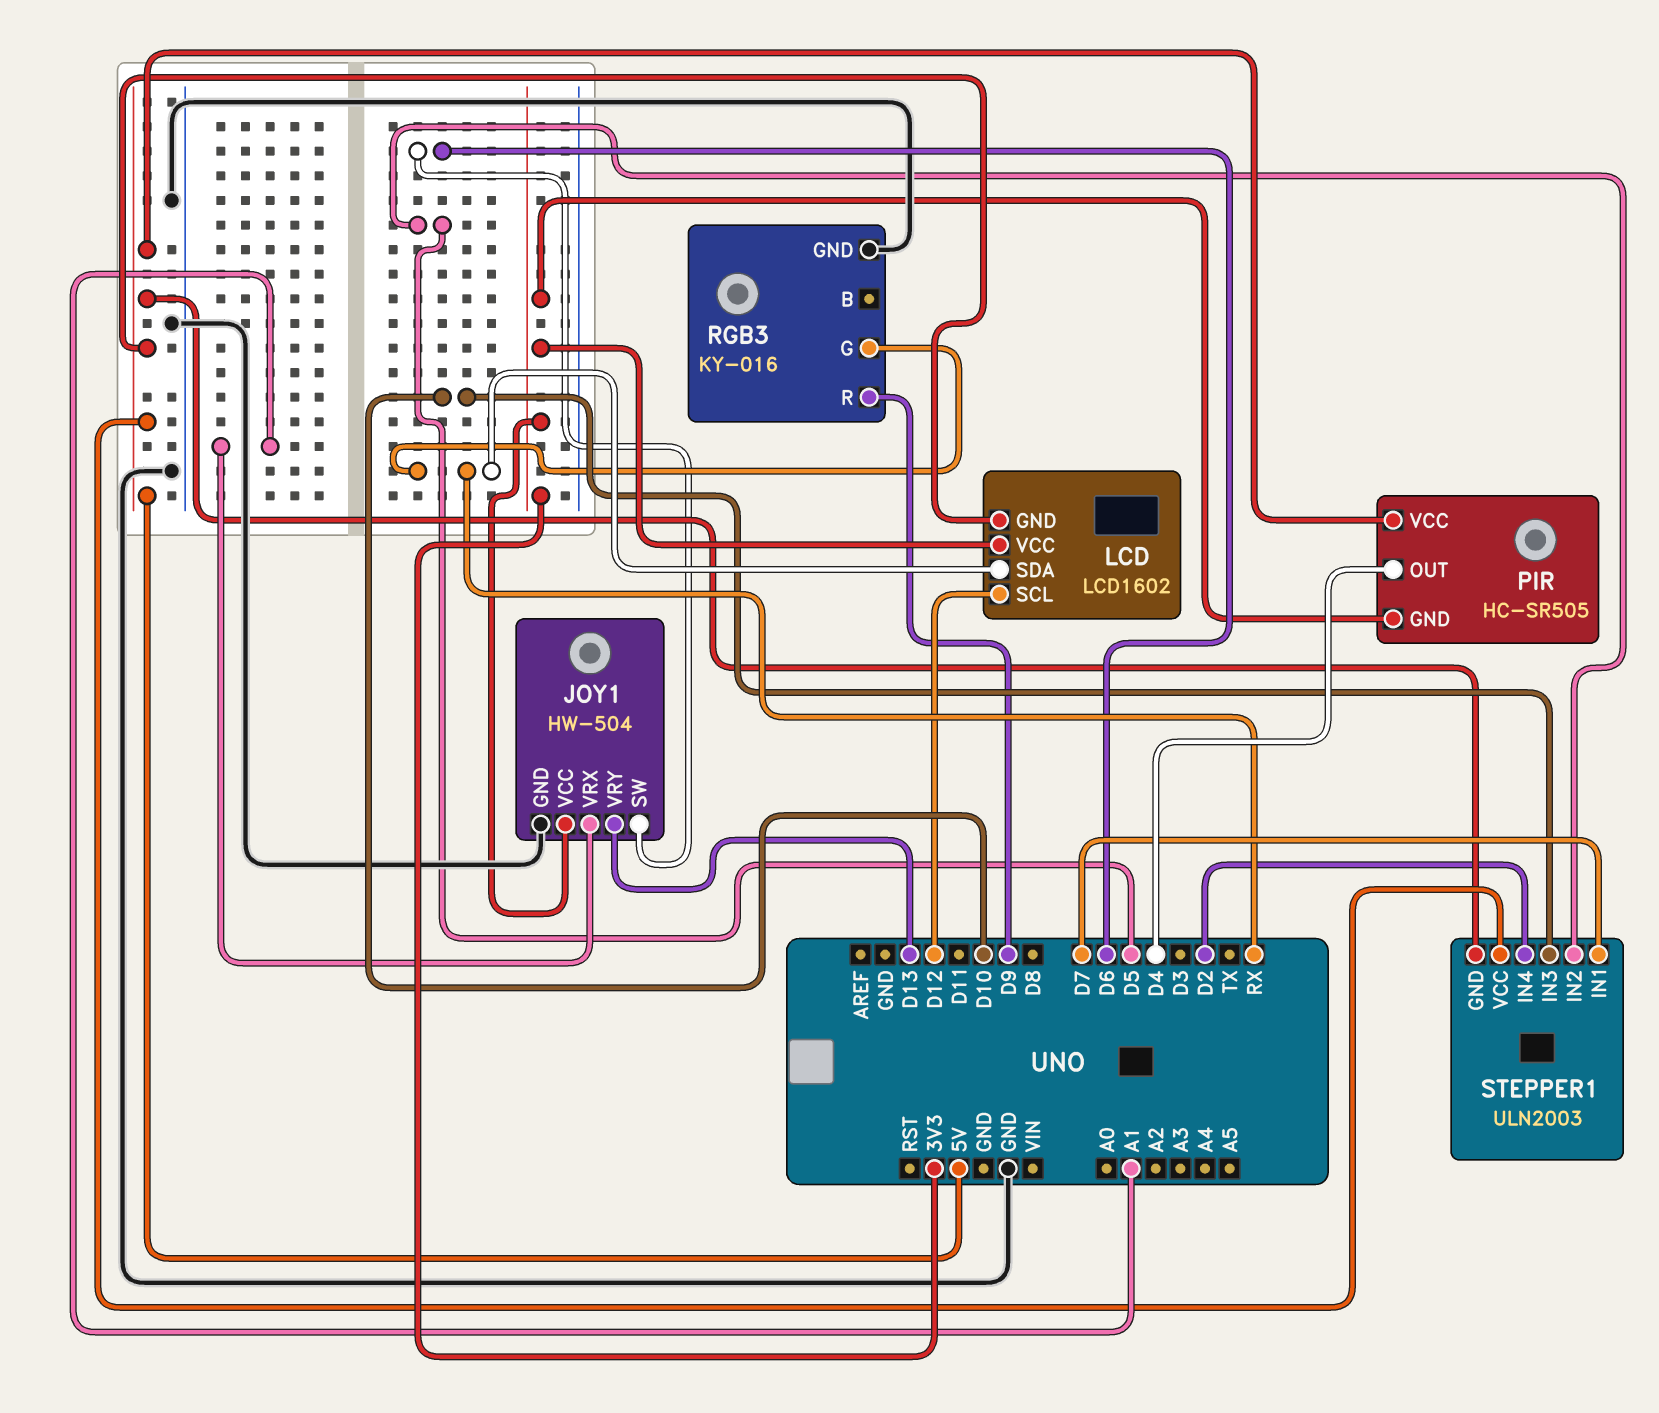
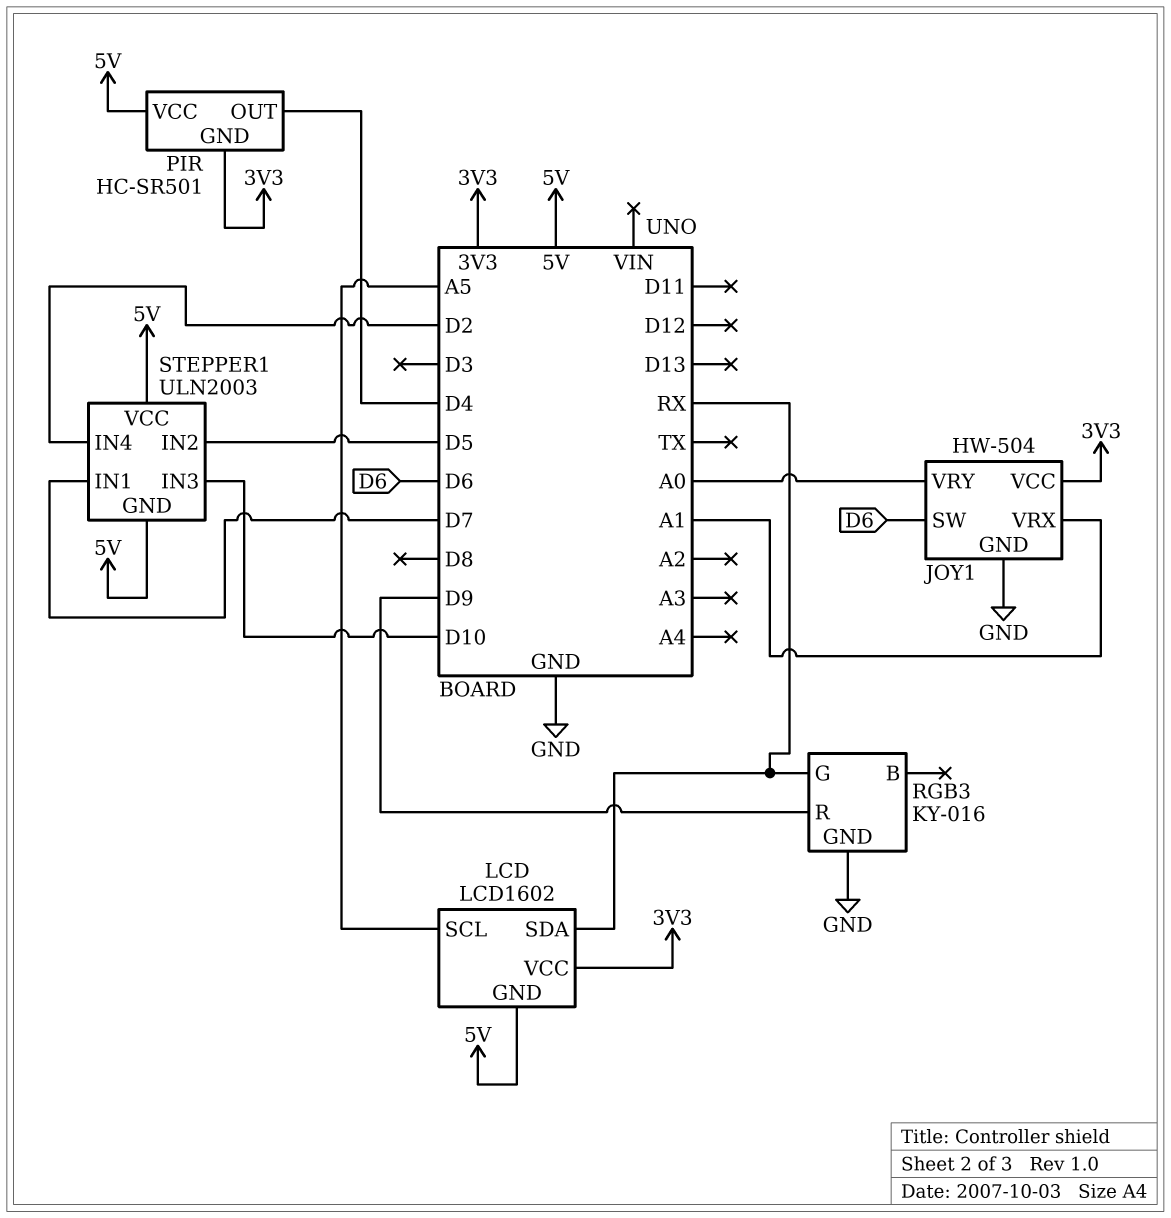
JOY1 pin VRY: D13 -> A0
LCD pin SCL: D12 -> A5
PIR: HC-SR505 -> HC-SR501

